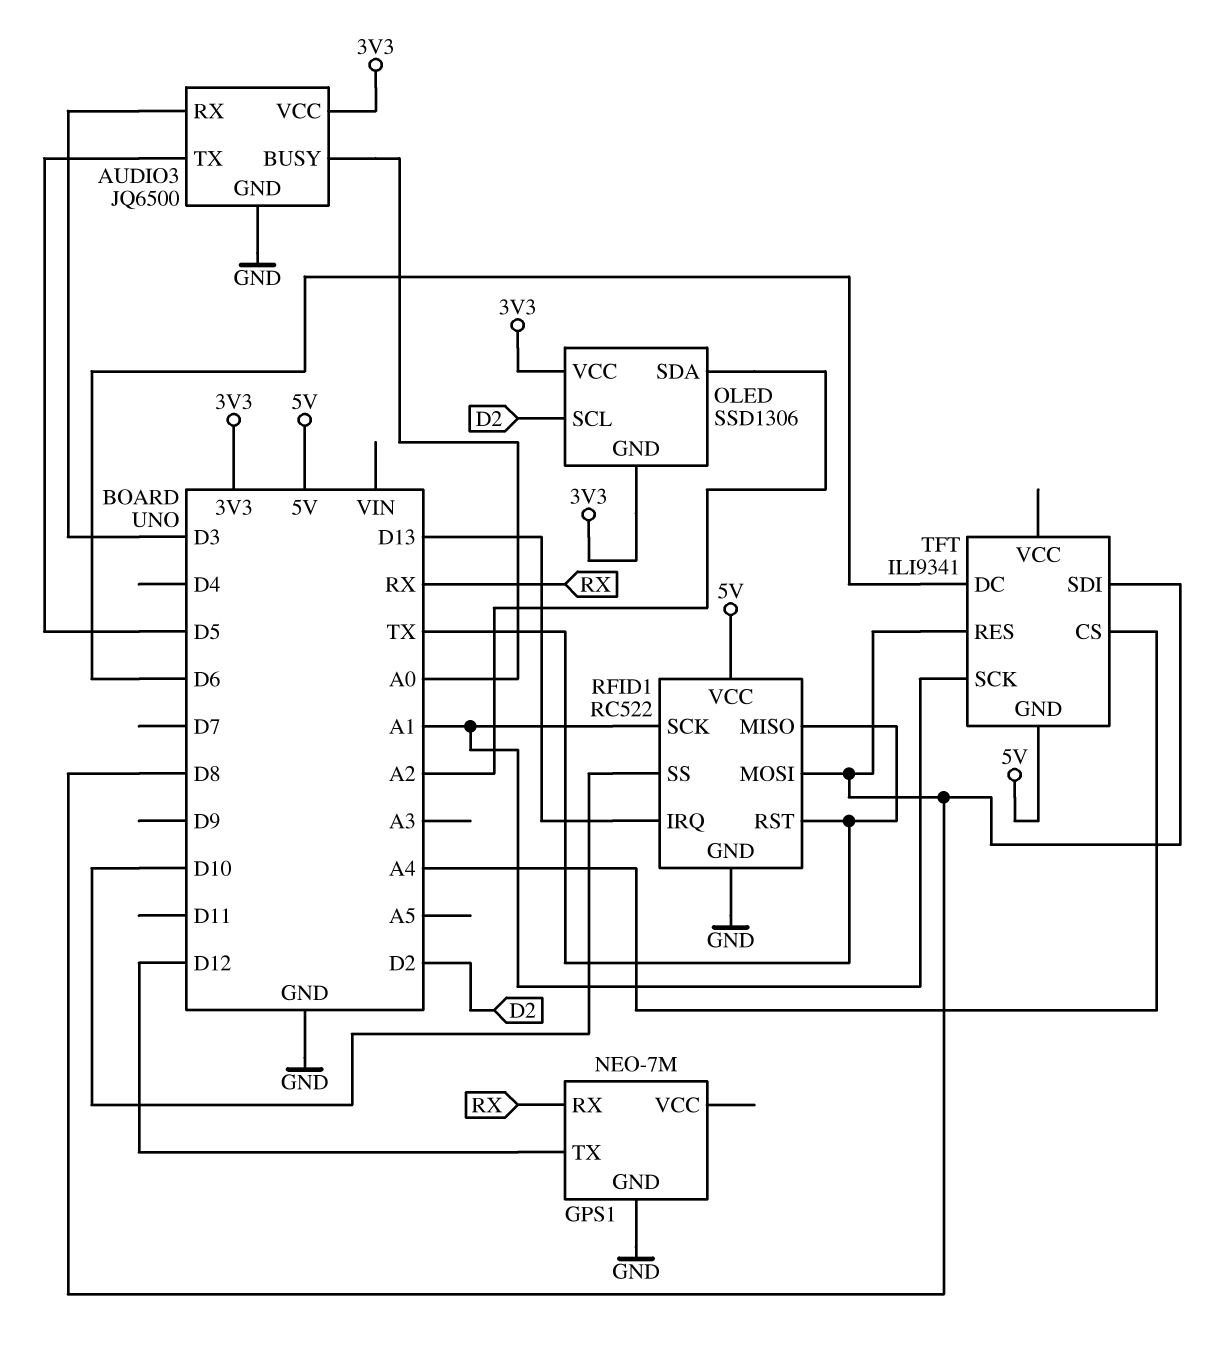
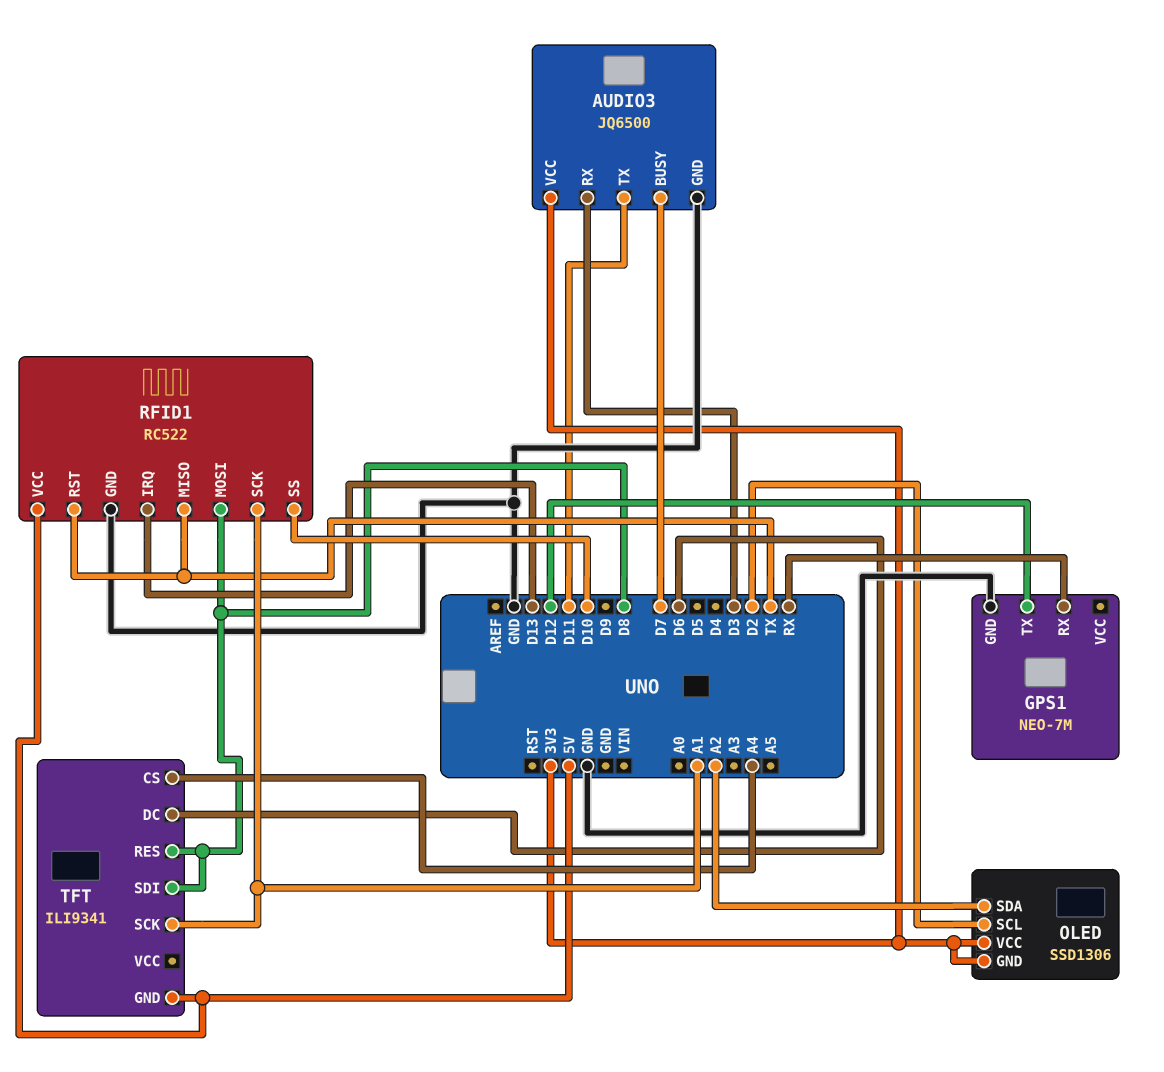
AUDIO3 pin BUSY: A0 -> D7
AUDIO3 pin TX: D5 -> D11

